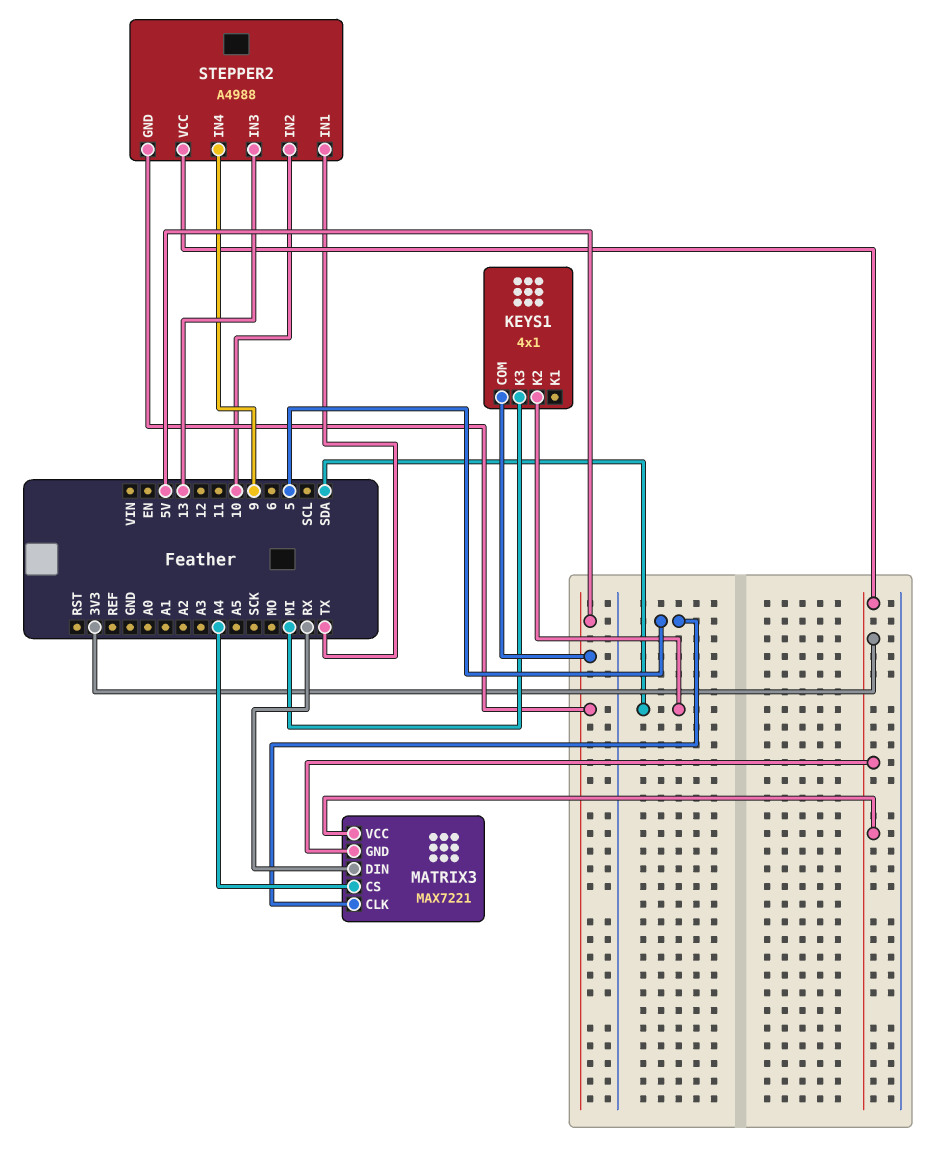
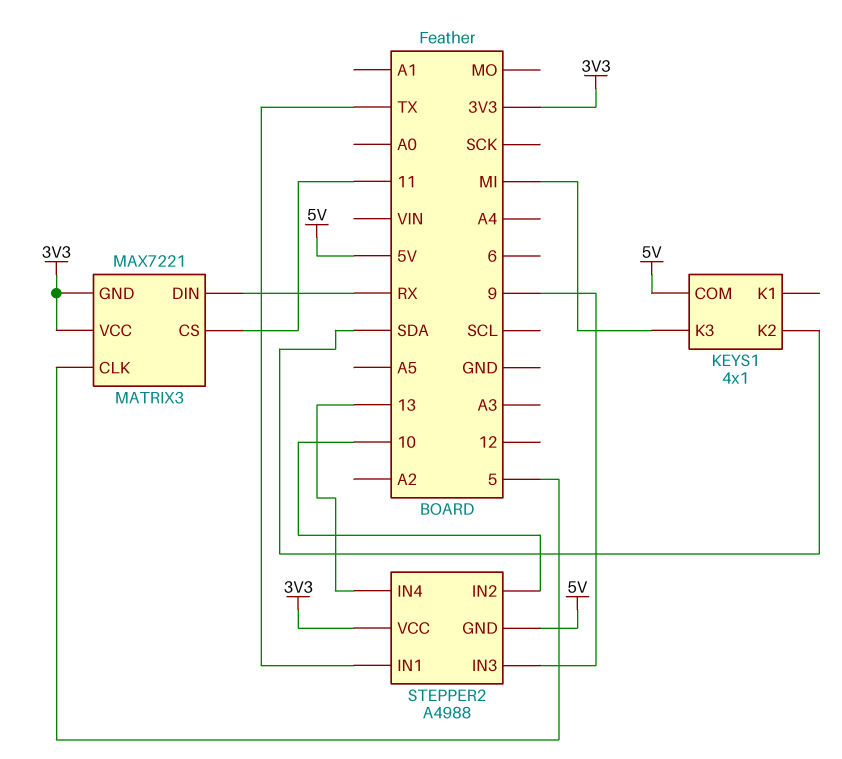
MATRIX3 pin CS: A4 -> 11
STEPPER2 pin IN3: 13 -> 9
STEPPER2 pin IN4: 9 -> 13

